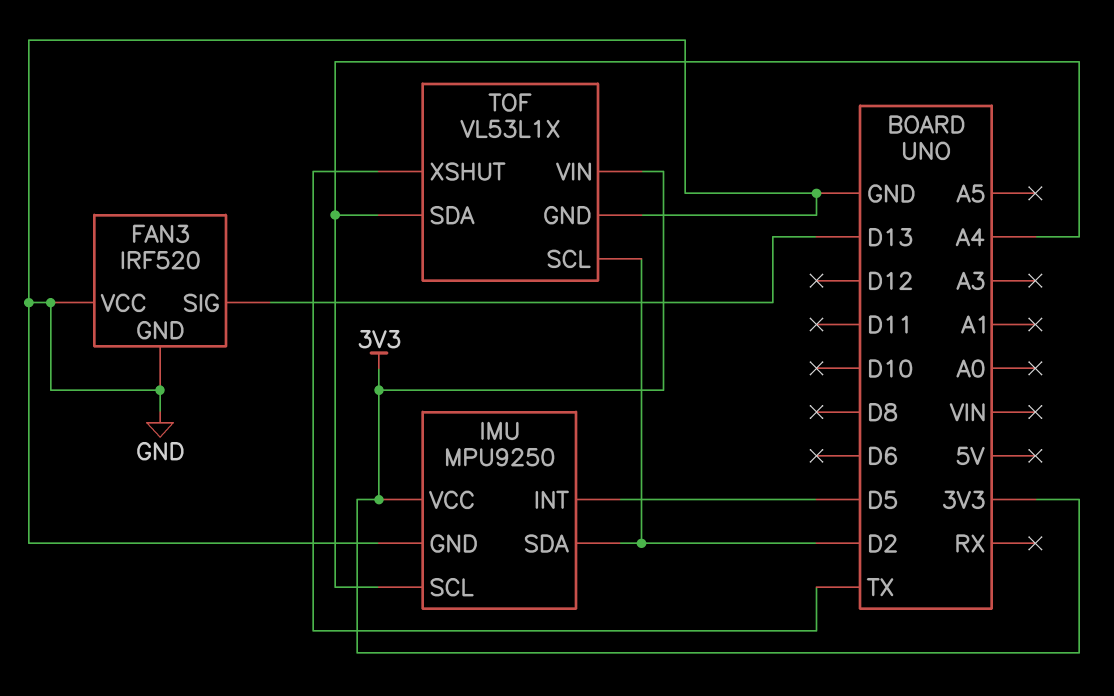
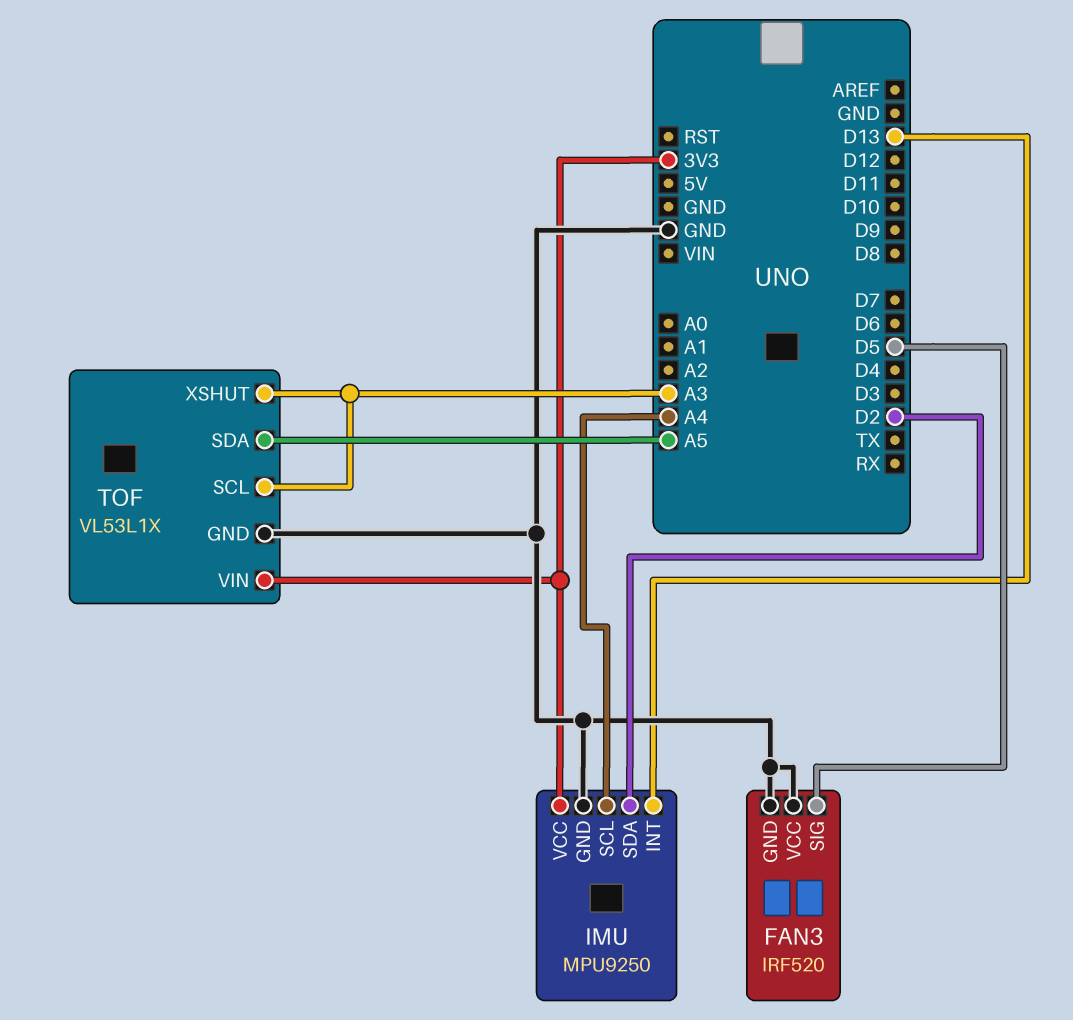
FAN3 pin SIG: D13 -> D5
IMU pin INT: D5 -> D13
TOF pin SCL: D2 -> A3
TOF pin SDA: A4 -> A5
TOF pin XSHUT: TX -> A3

